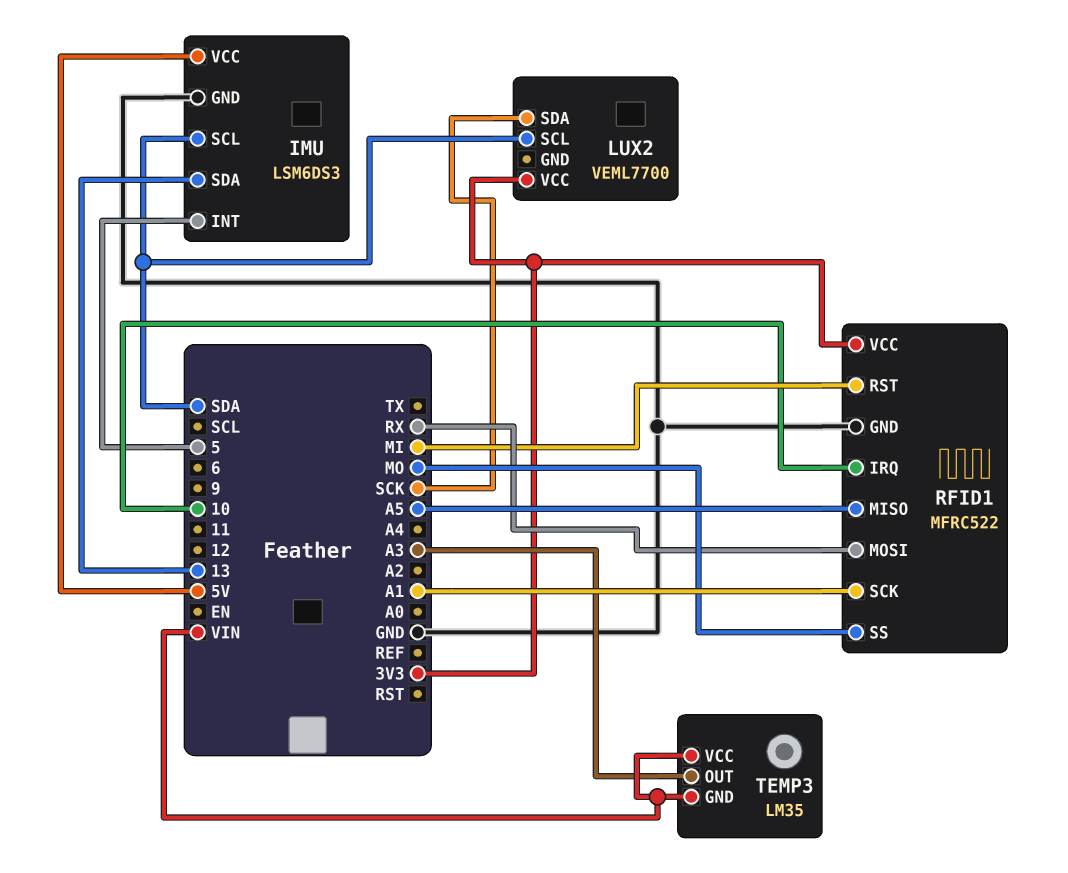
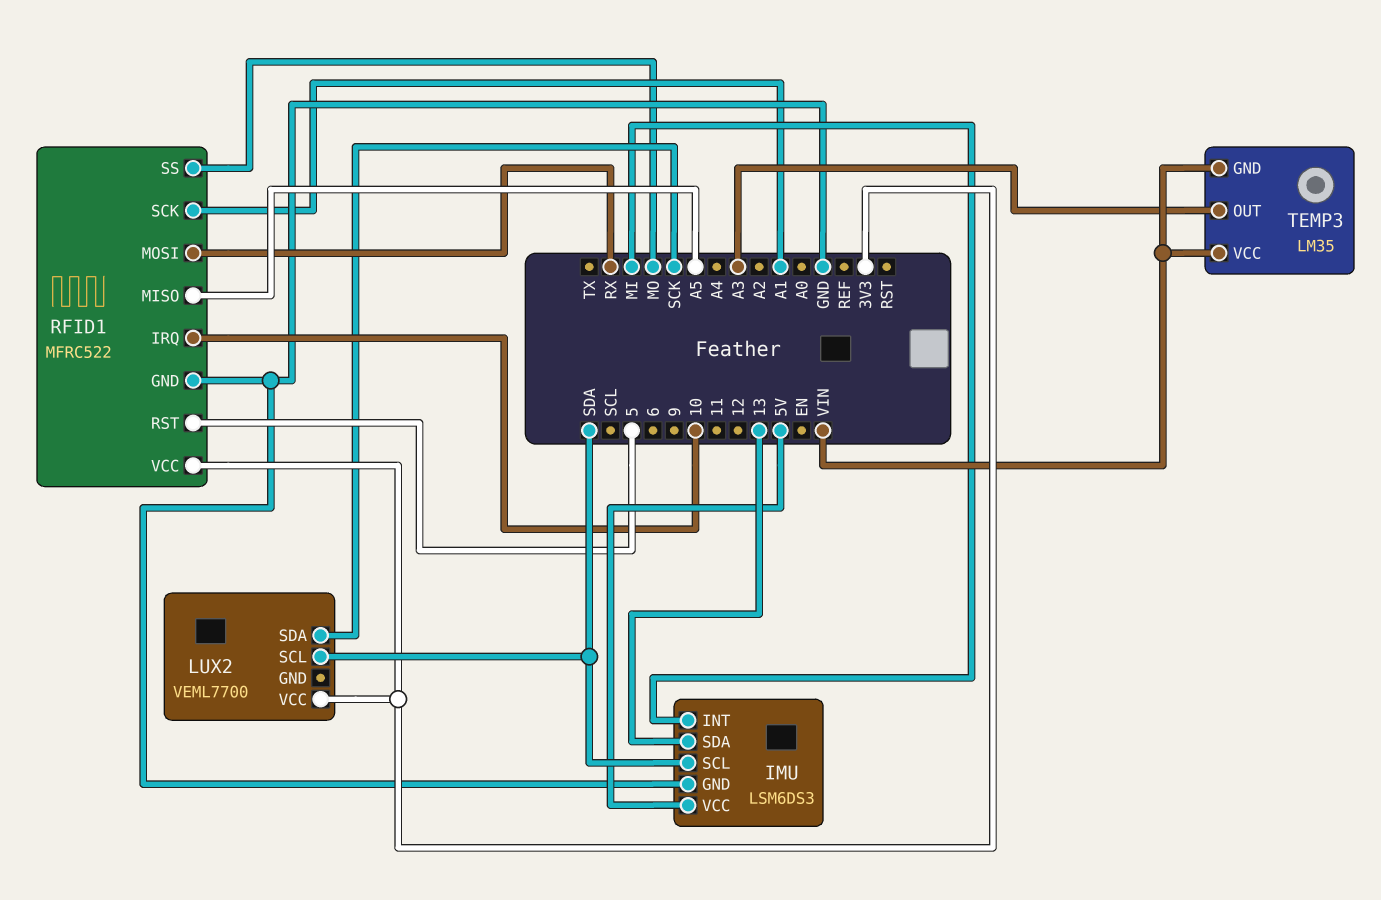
IMU pin INT: 5 -> MI
RFID1 pin RST: MI -> 5

